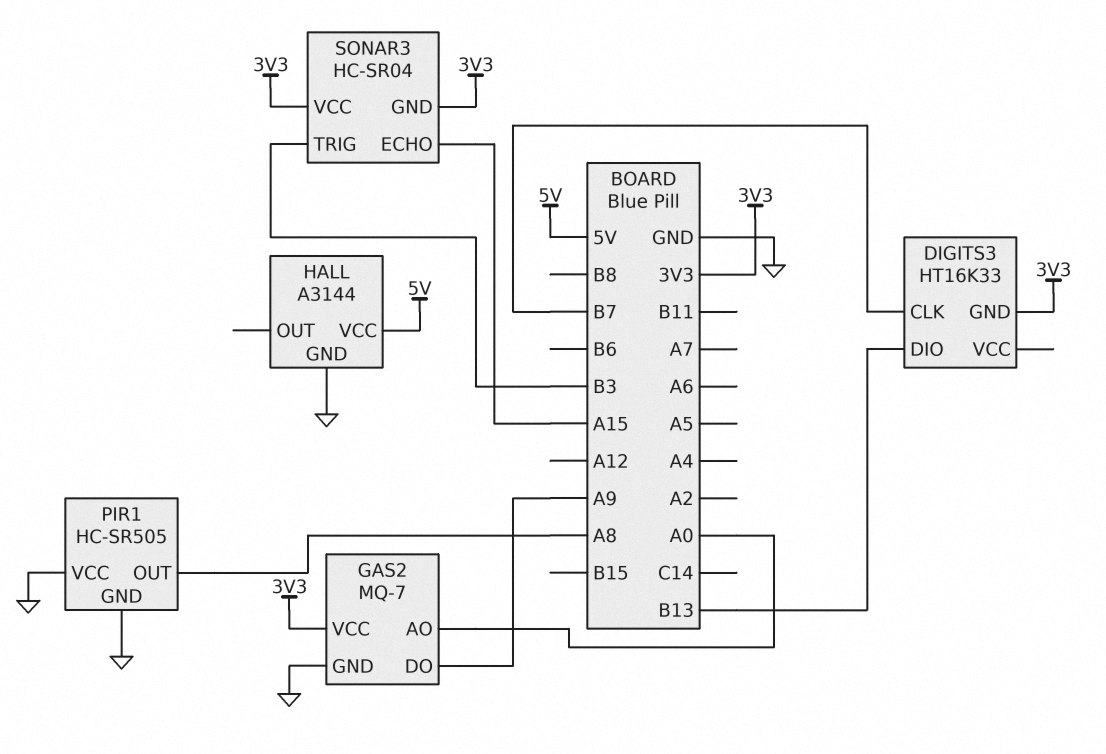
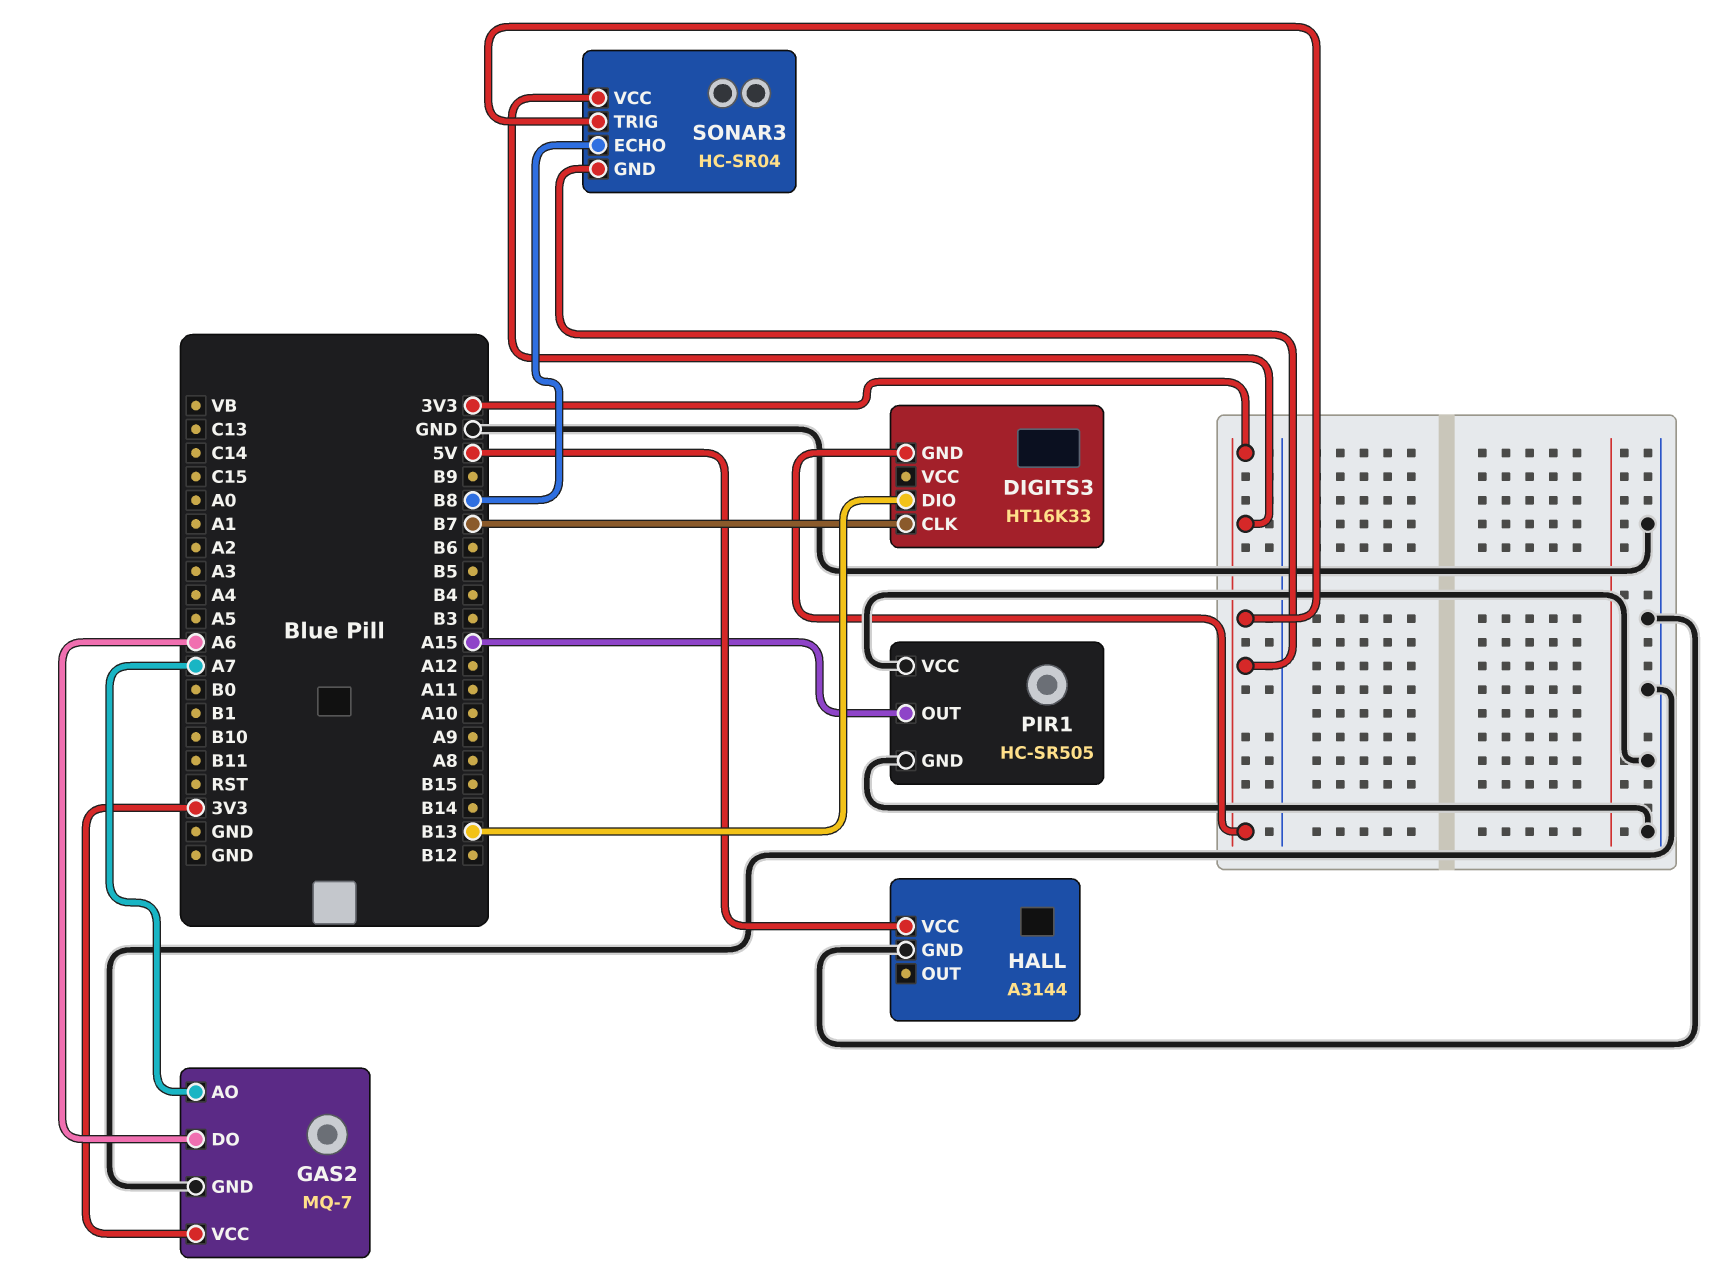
GAS2 pin AO: A0 -> A7
GAS2 pin DO: A9 -> A6
PIR1 pin OUT: A8 -> A15
SONAR3 pin ECHO: A15 -> B8
SONAR3 pin TRIG: B3 -> 3V3

